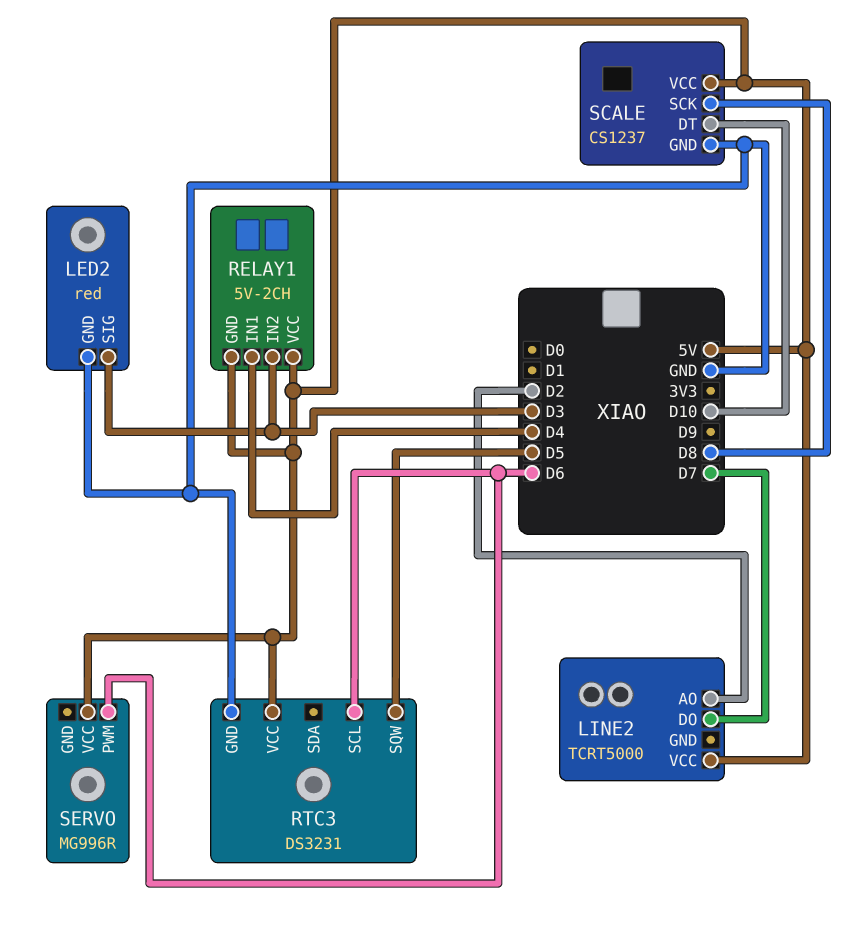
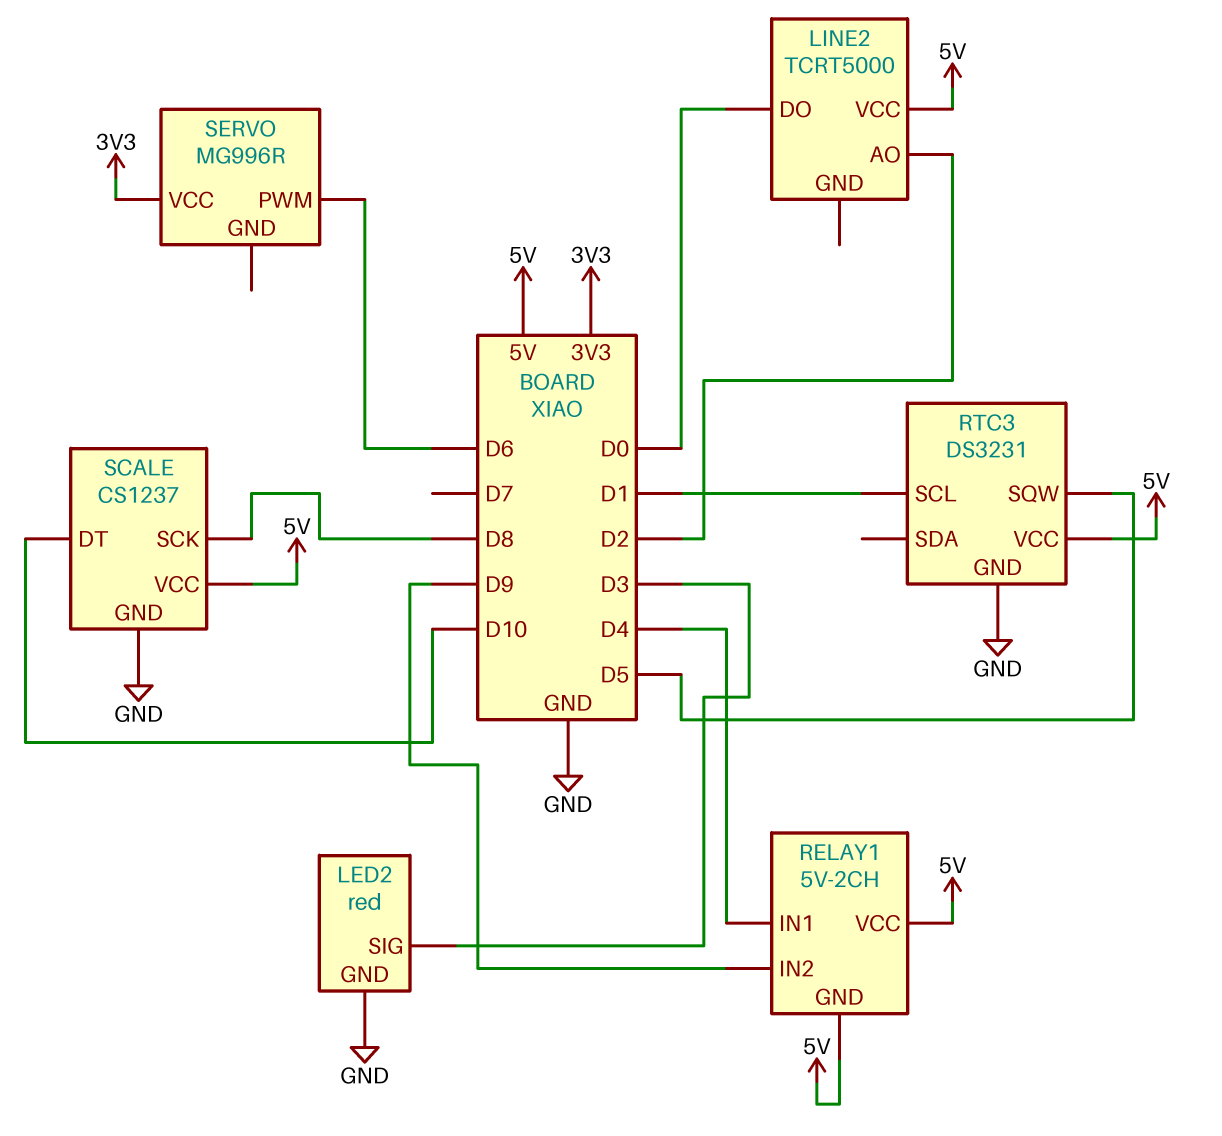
LINE2 pin DO: D7 -> D0
RELAY1 pin IN2: D3 -> D9
RTC3 pin SCL: D6 -> D1
SERVO pin VCC: 5V -> 3V3

